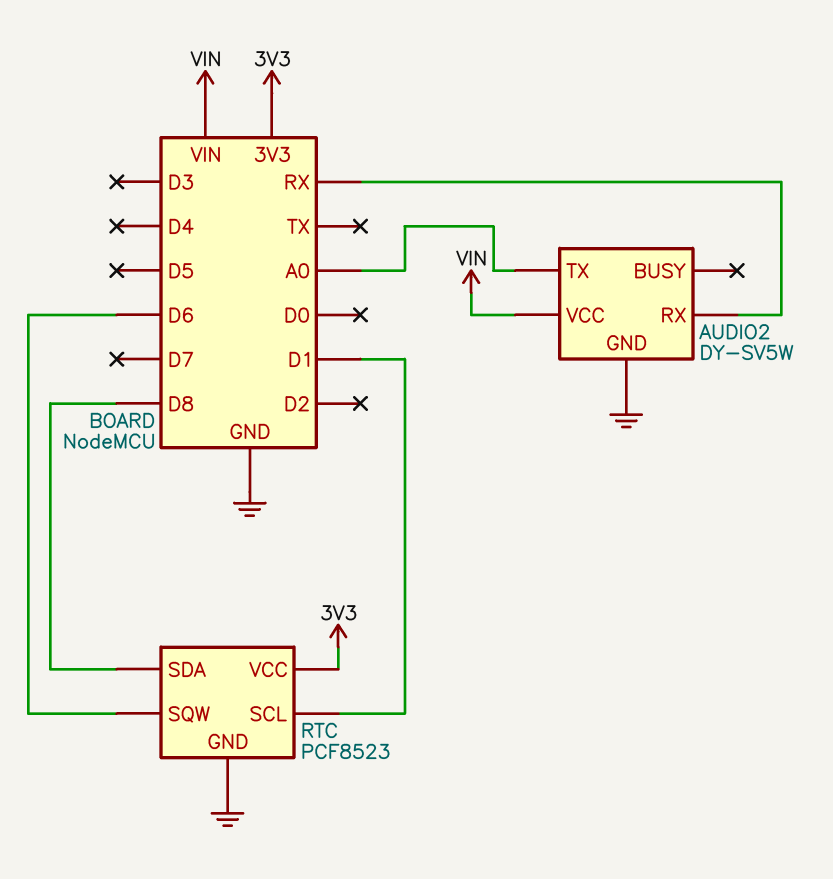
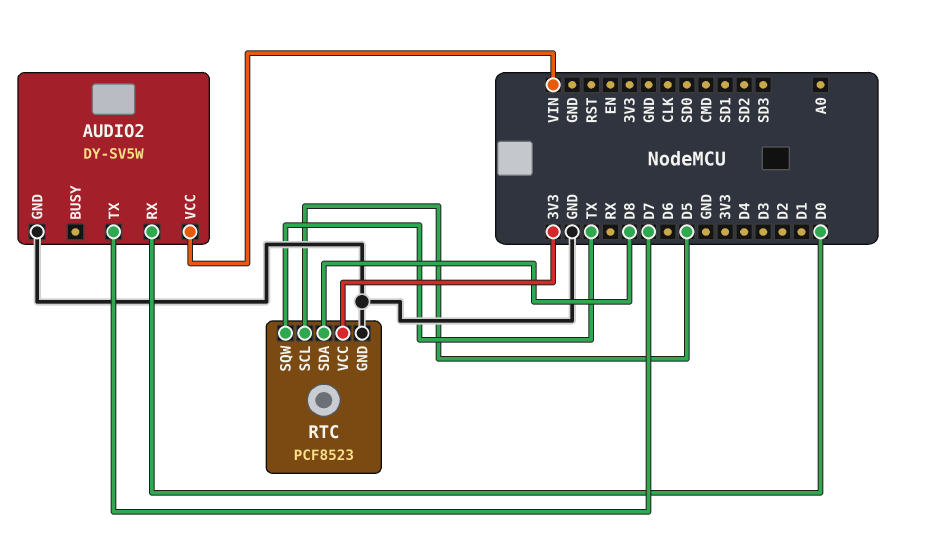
AUDIO2 pin RX: RX -> D0
AUDIO2 pin TX: A0 -> D7
RTC pin SCL: D1 -> D5
RTC pin SQW: D6 -> TX

